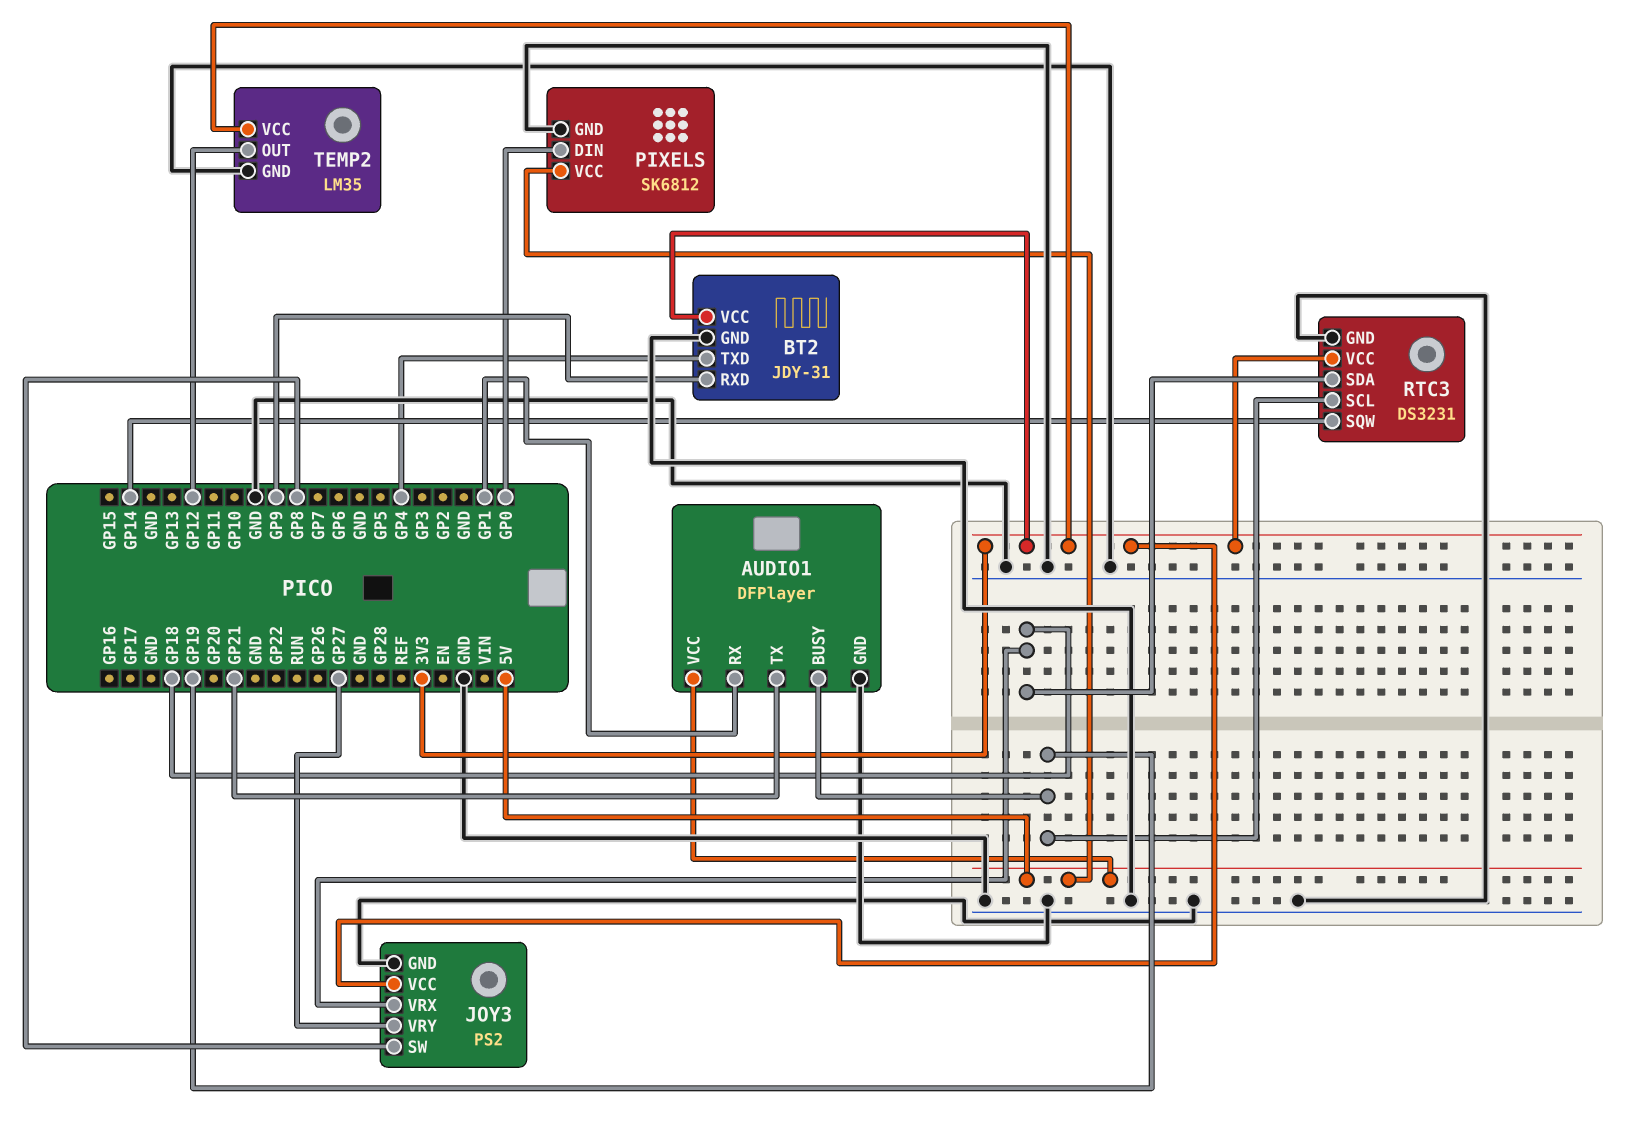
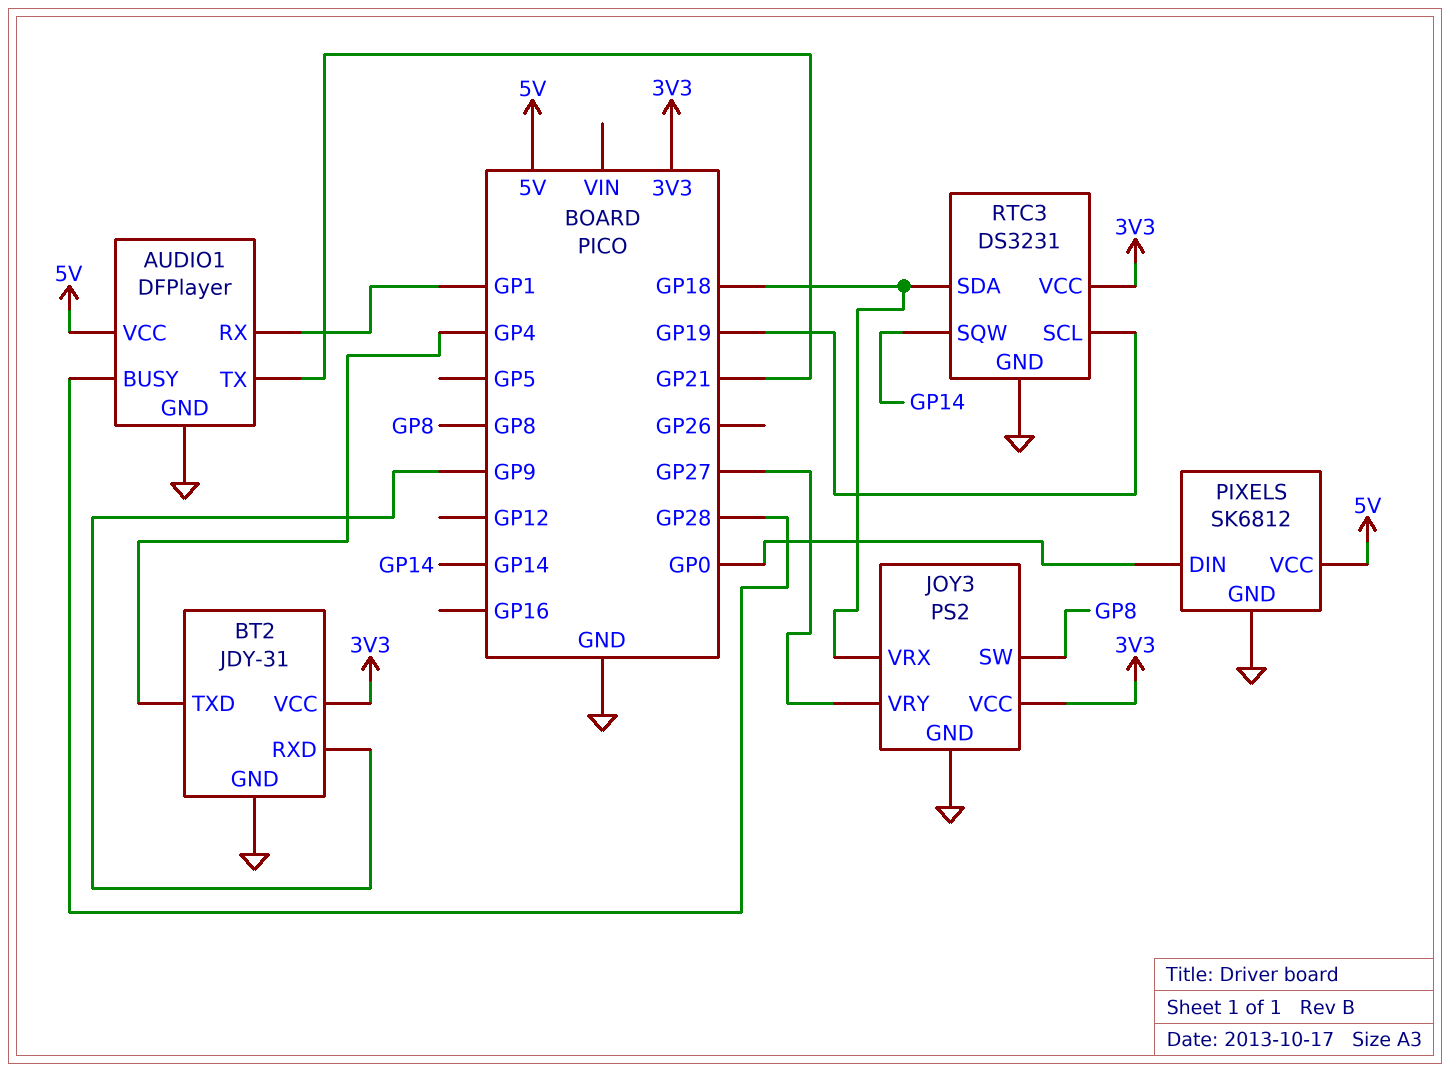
AUDIO1 pin BUSY: GP19 -> GP28
TEMP2: LM35 -> none
TEMP2 pin GND: GND -> none
TEMP2 pin OUT: GP12 -> none
TEMP2 pin VCC: 3V3 -> none

